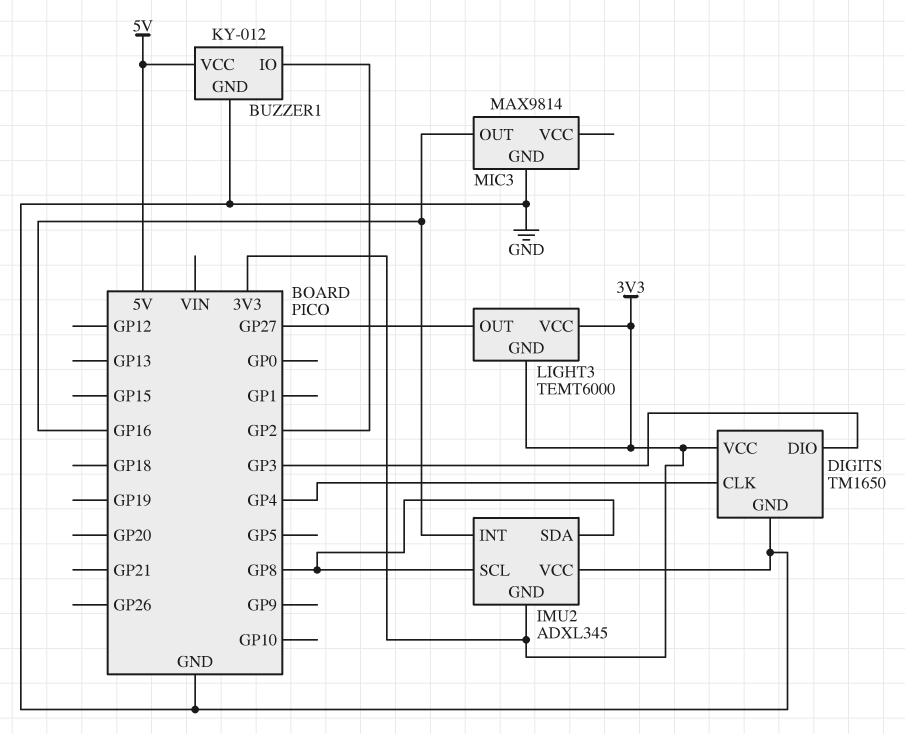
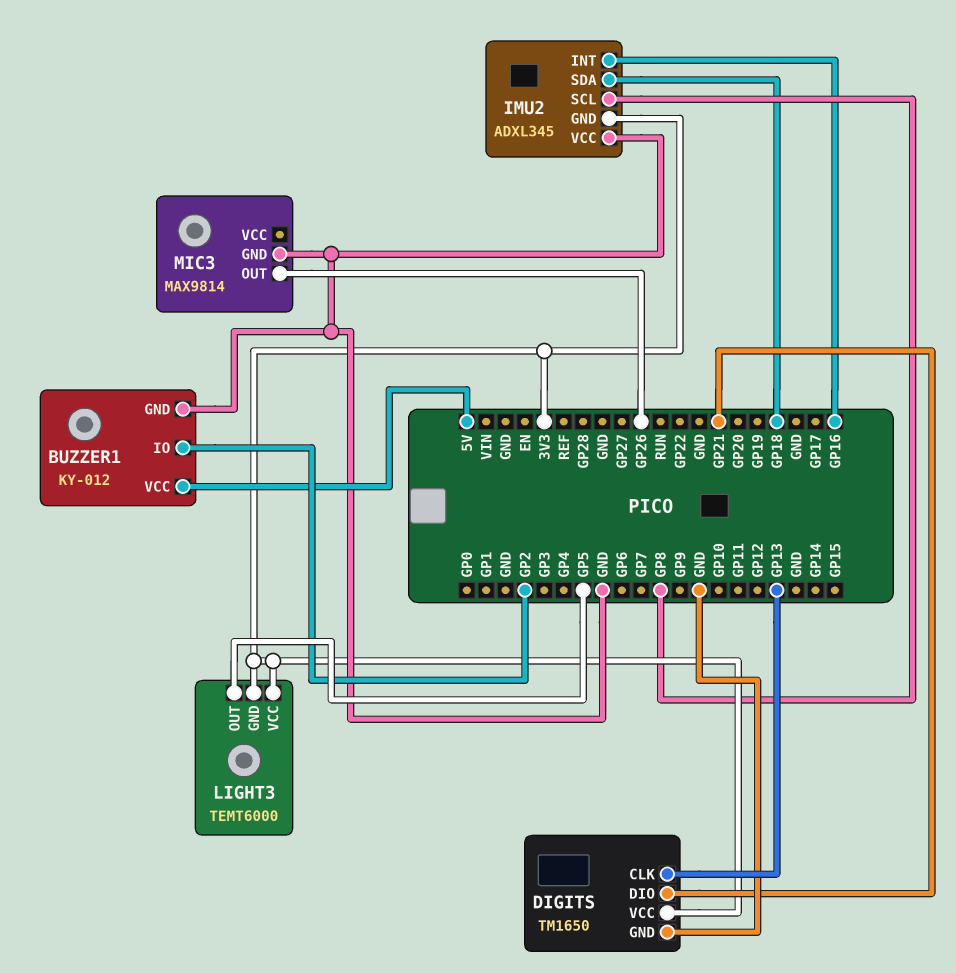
DIGITS pin CLK: GP4 -> GP13
DIGITS pin DIO: GP3 -> GP21
IMU2 pin SDA: GP8 -> GP18
LIGHT3 pin OUT: GP27 -> GP5
MIC3 pin OUT: GP16 -> GP26

